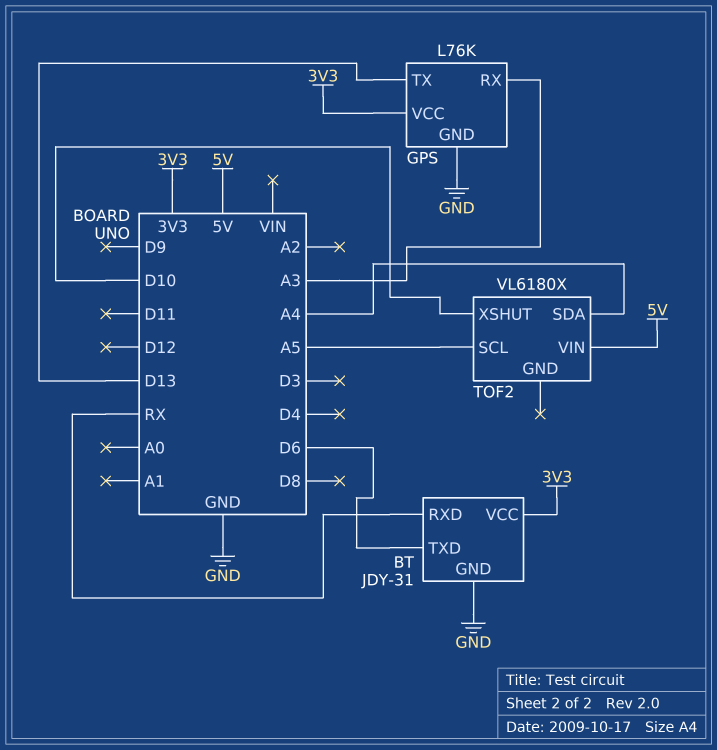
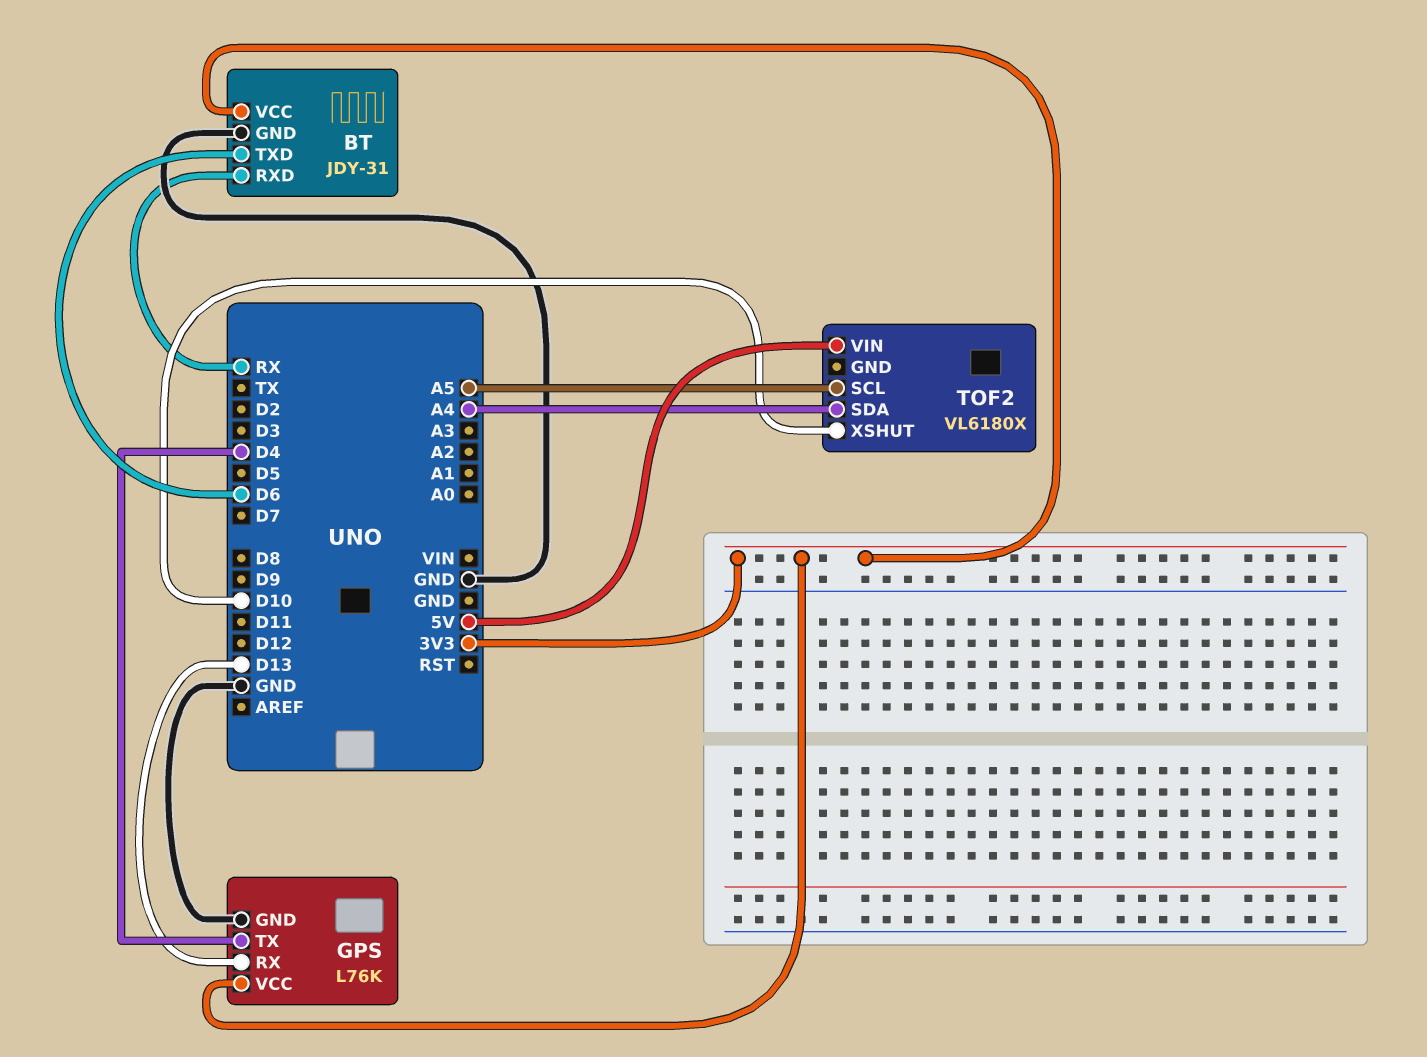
GPS pin RX: A3 -> D13
GPS pin TX: D13 -> D4

